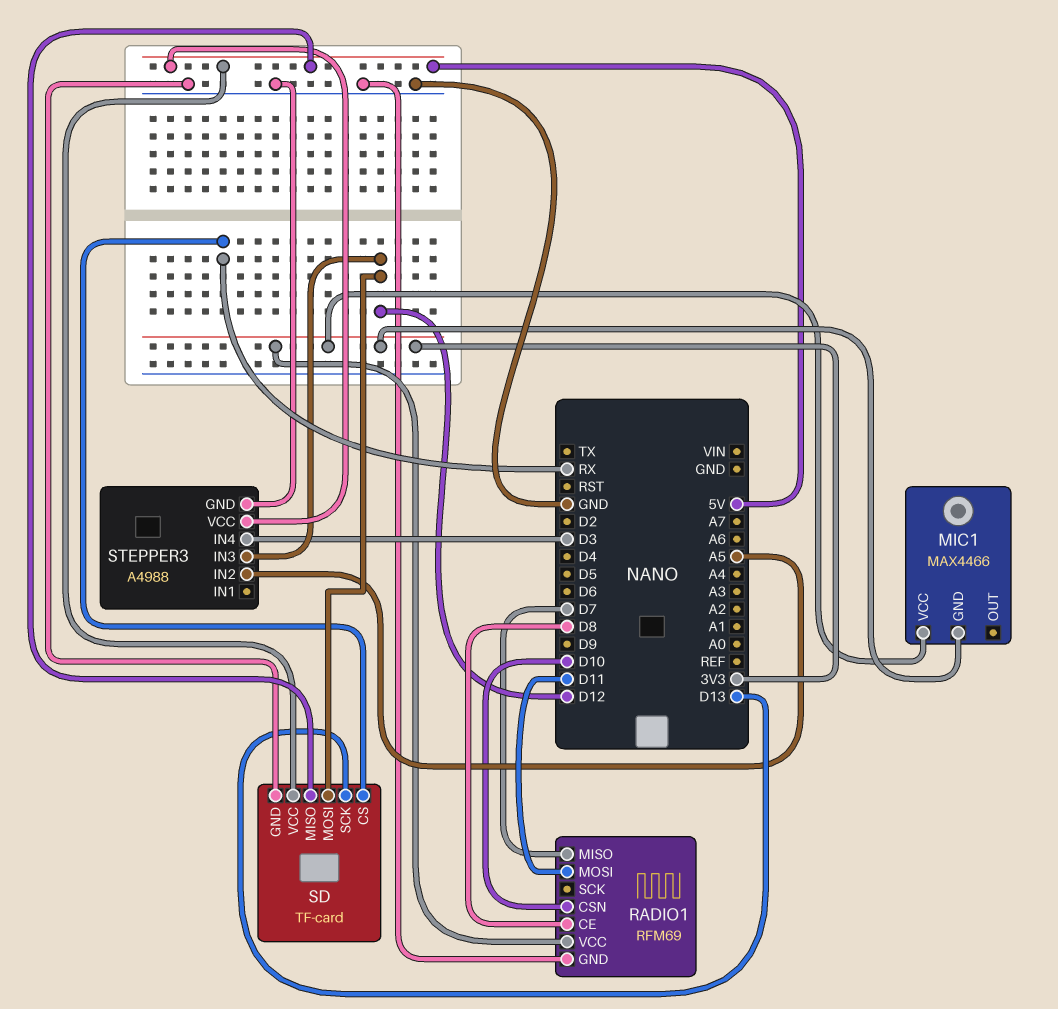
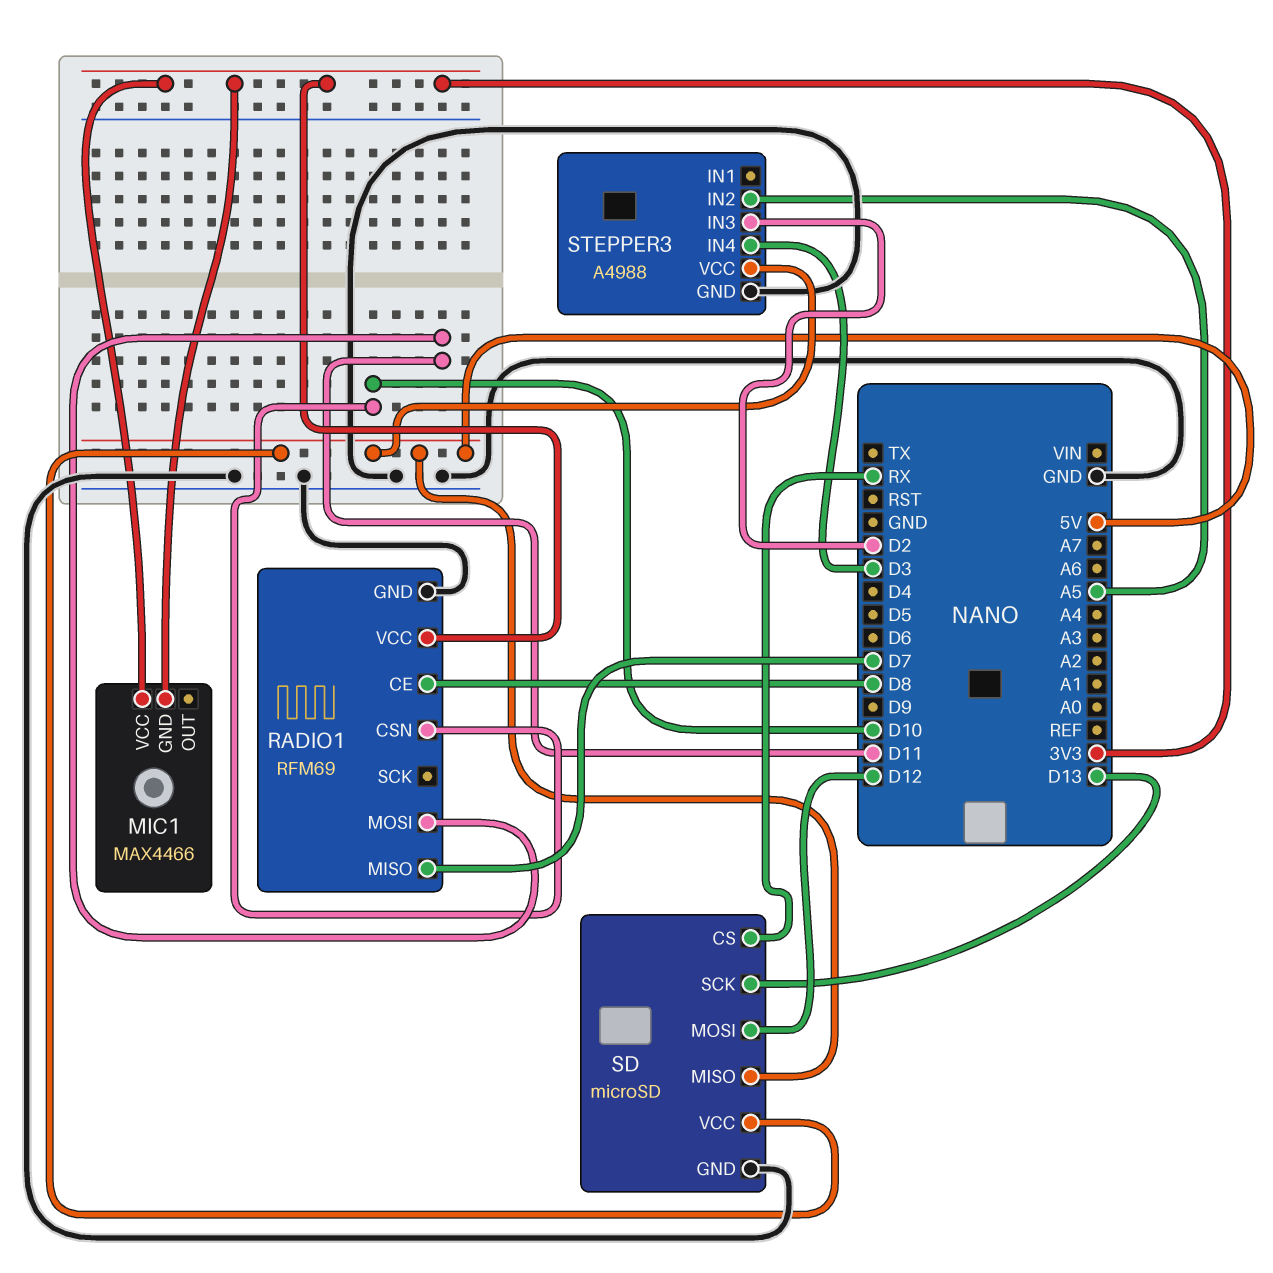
SD: TF-card -> microSD
STEPPER3 pin IN3: D12 -> D2

